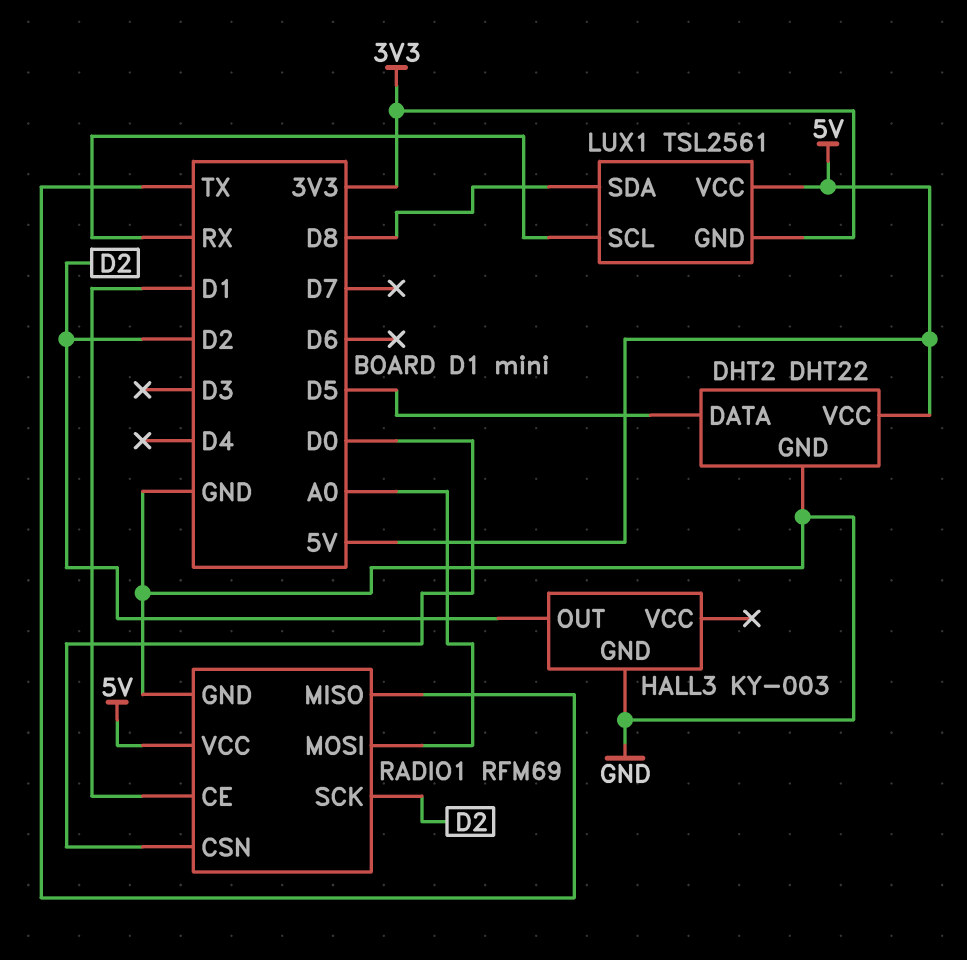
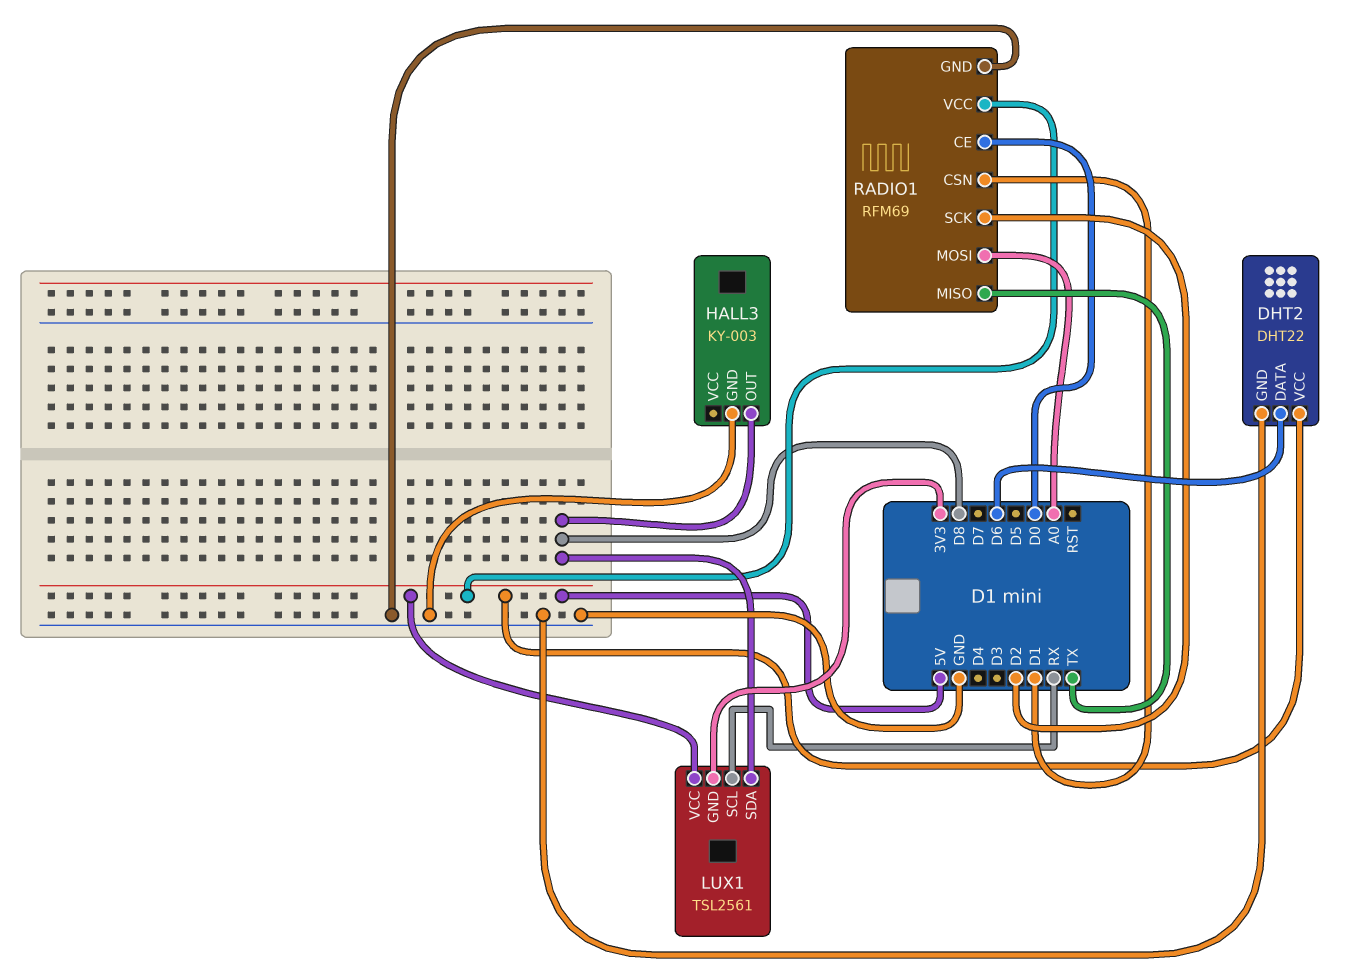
DHT2 pin DATA: D5 -> D6
HALL3 pin OUT: D2 -> D8
RADIO1 pin CE: D1 -> D0
RADIO1 pin CSN: D0 -> D1

